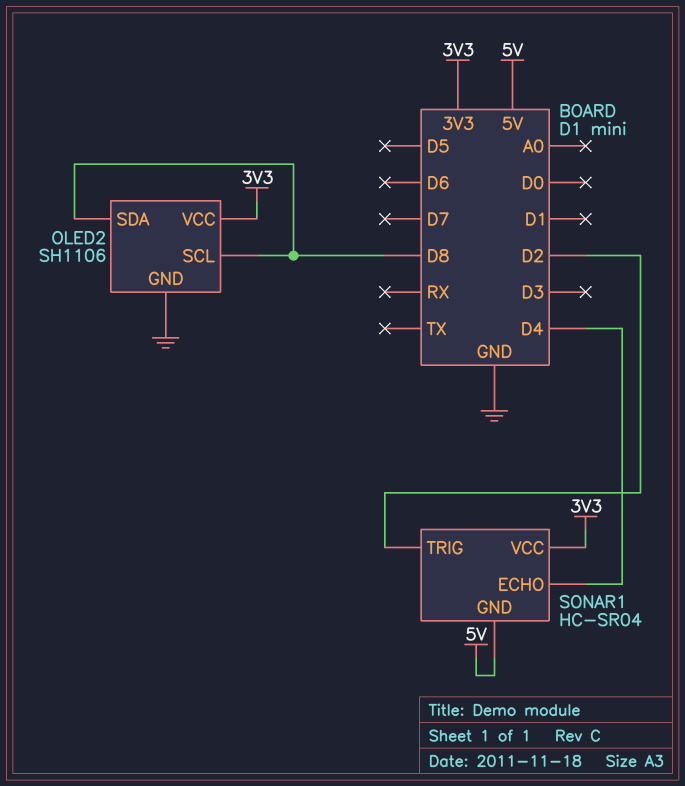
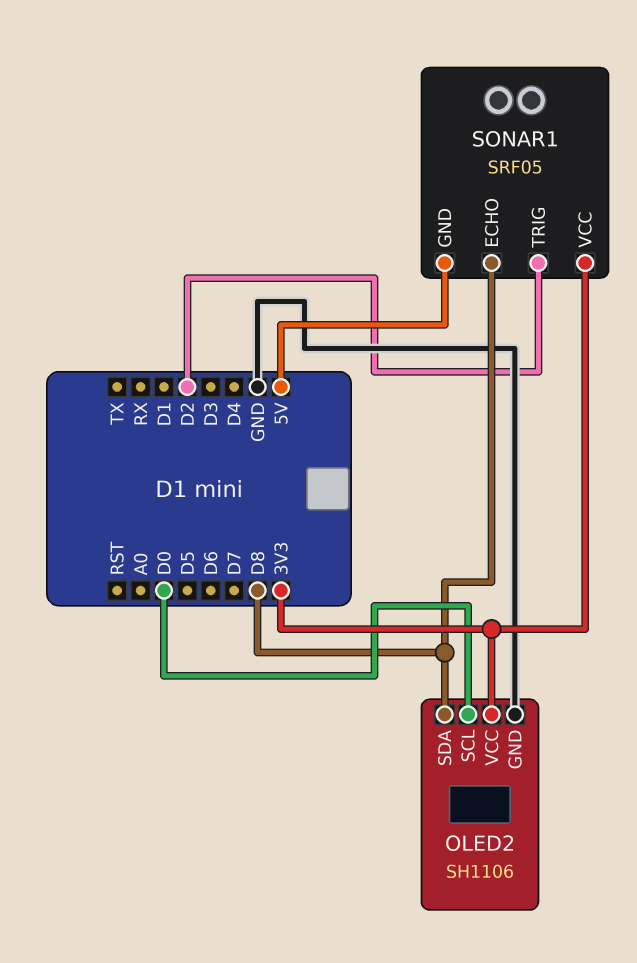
OLED2 pin SCL: D8 -> D0
SONAR1: HC-SR04 -> SRF05
SONAR1 pin ECHO: D4 -> D8

